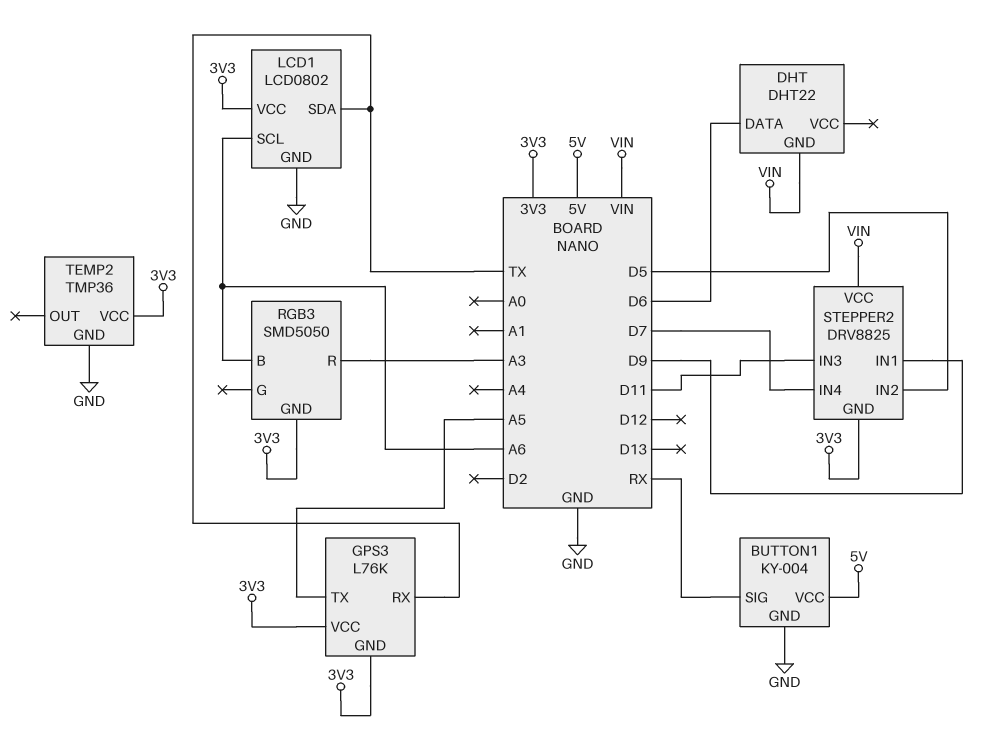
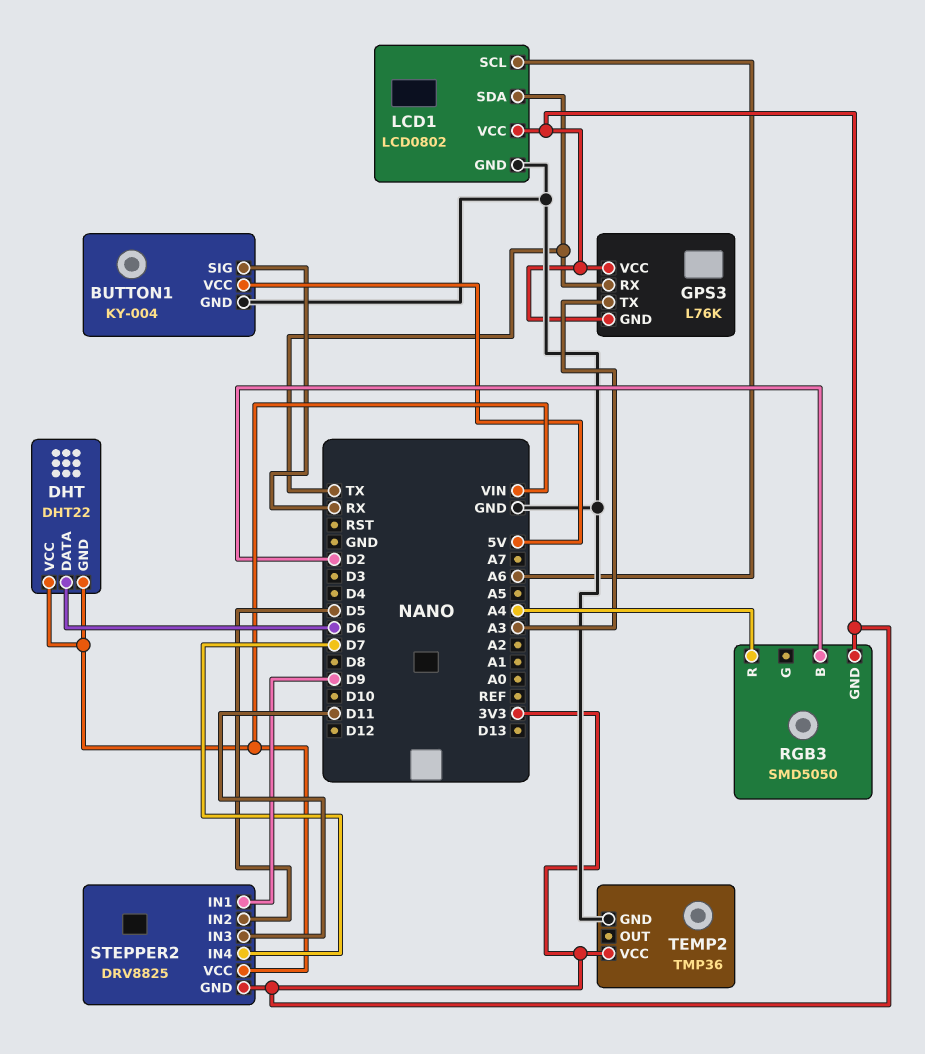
DHT pin VCC: none -> VIN
GPS3 pin TX: A5 -> A3
RGB3 pin B: A6 -> D2
RGB3 pin R: A3 -> A4

